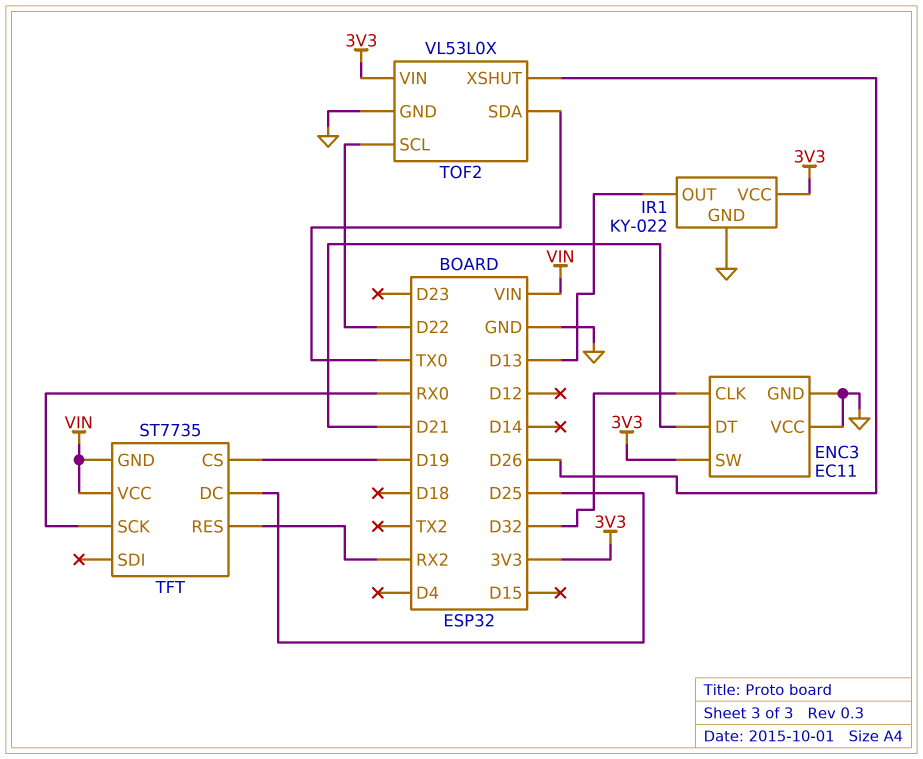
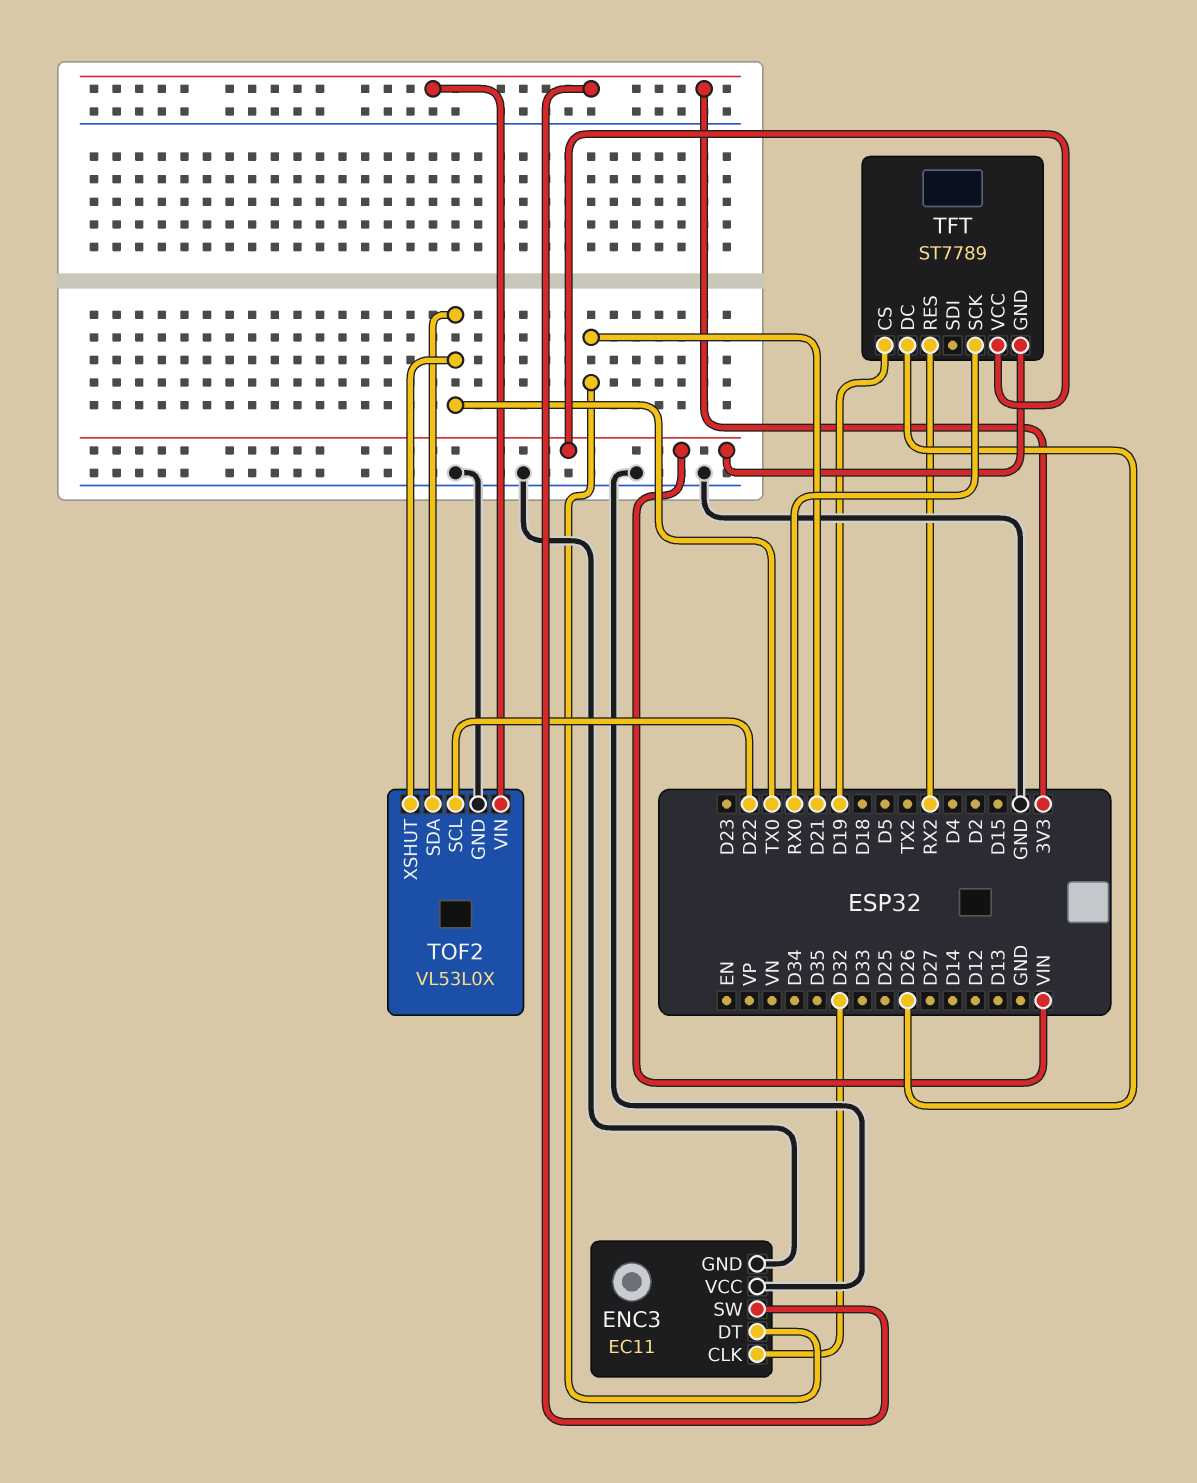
IR1: KY-022 -> none
IR1 pin GND: GND -> none
IR1 pin OUT: D13 -> none
IR1 pin VCC: 3V3 -> none
TFT: ST7735 -> ST7789
TFT pin DC: D25 -> D26
TOF2 pin XSHUT: D26 -> TX0

